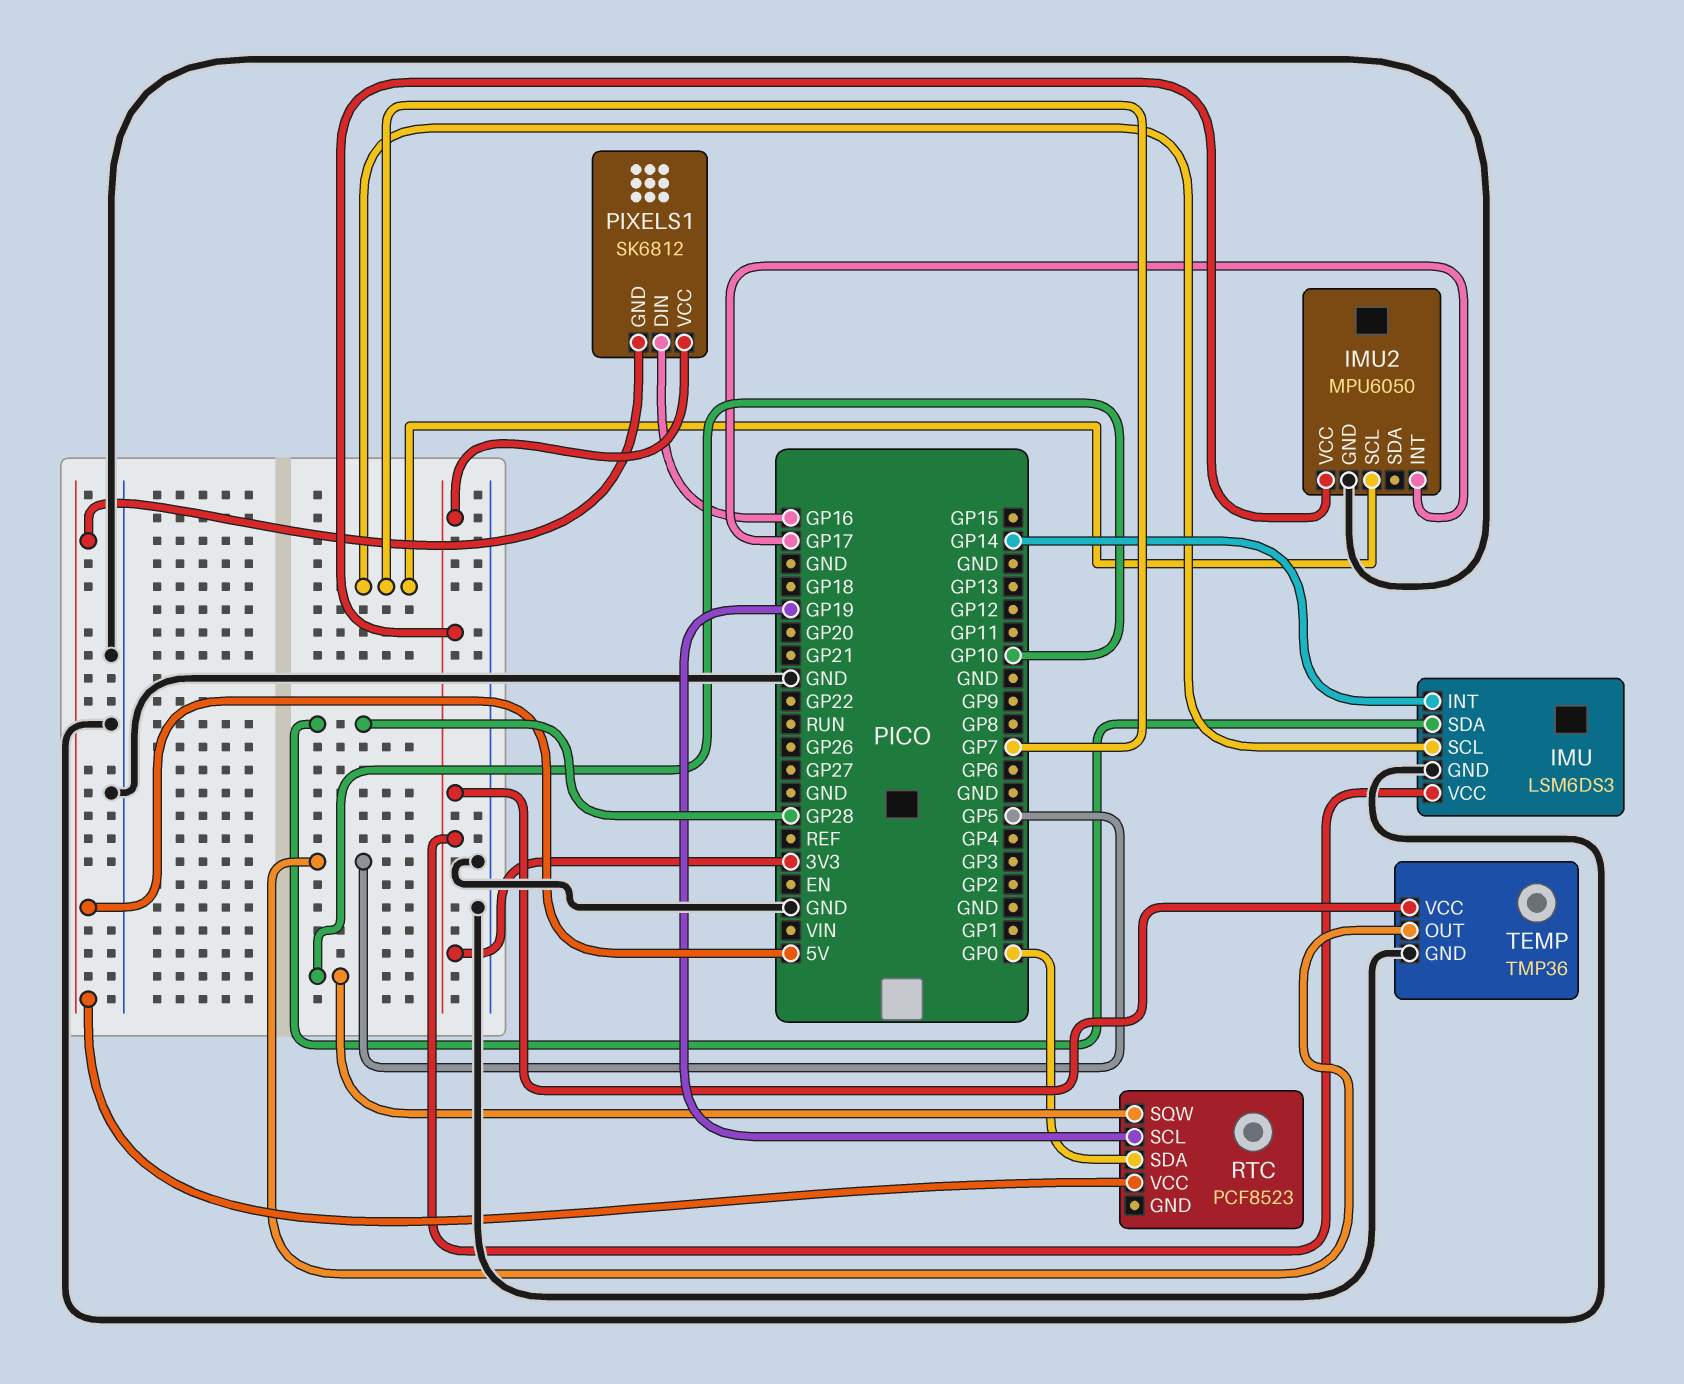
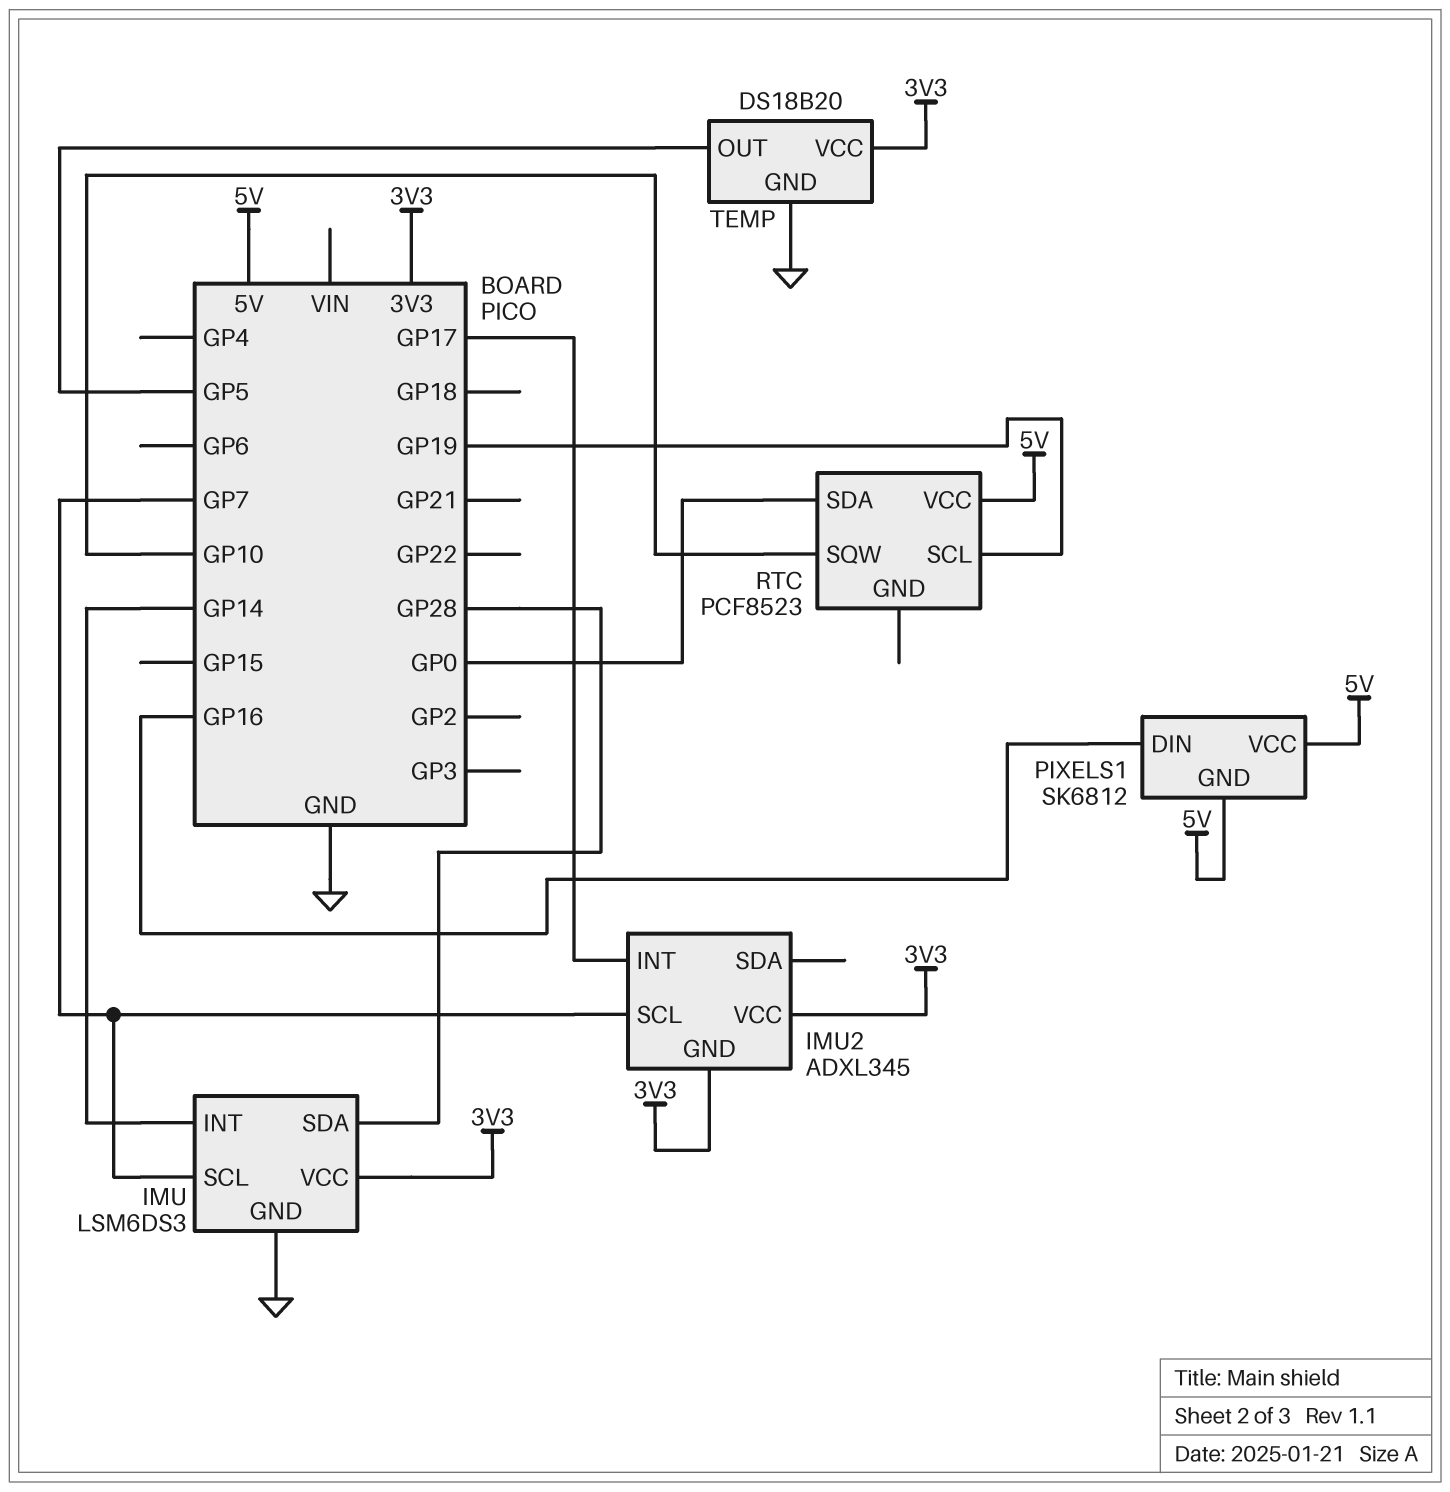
IMU2: MPU6050 -> ADXL345
IMU2 pin GND: GND -> 3V3
PIXELS1 pin VCC: 3V3 -> 5V
TEMP: TMP36 -> DS18B20

